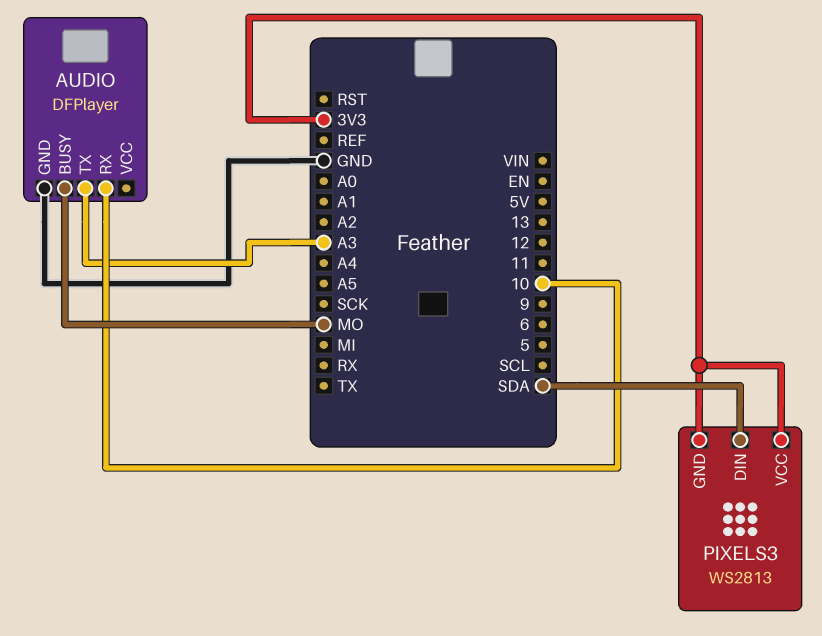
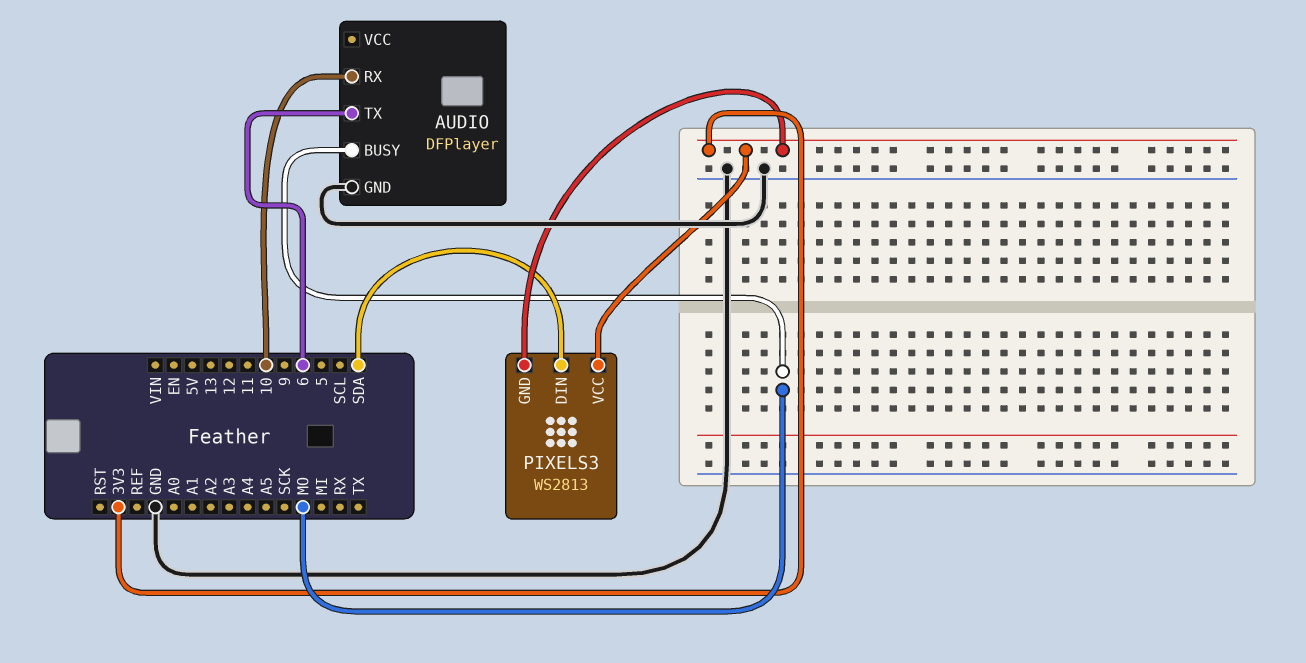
AUDIO pin TX: A3 -> 6

